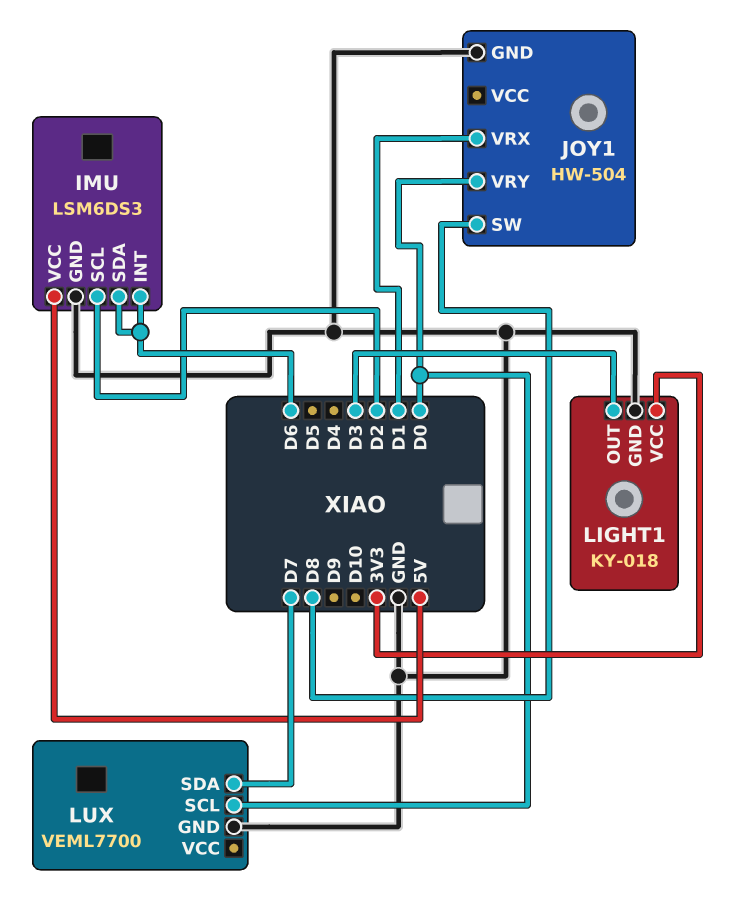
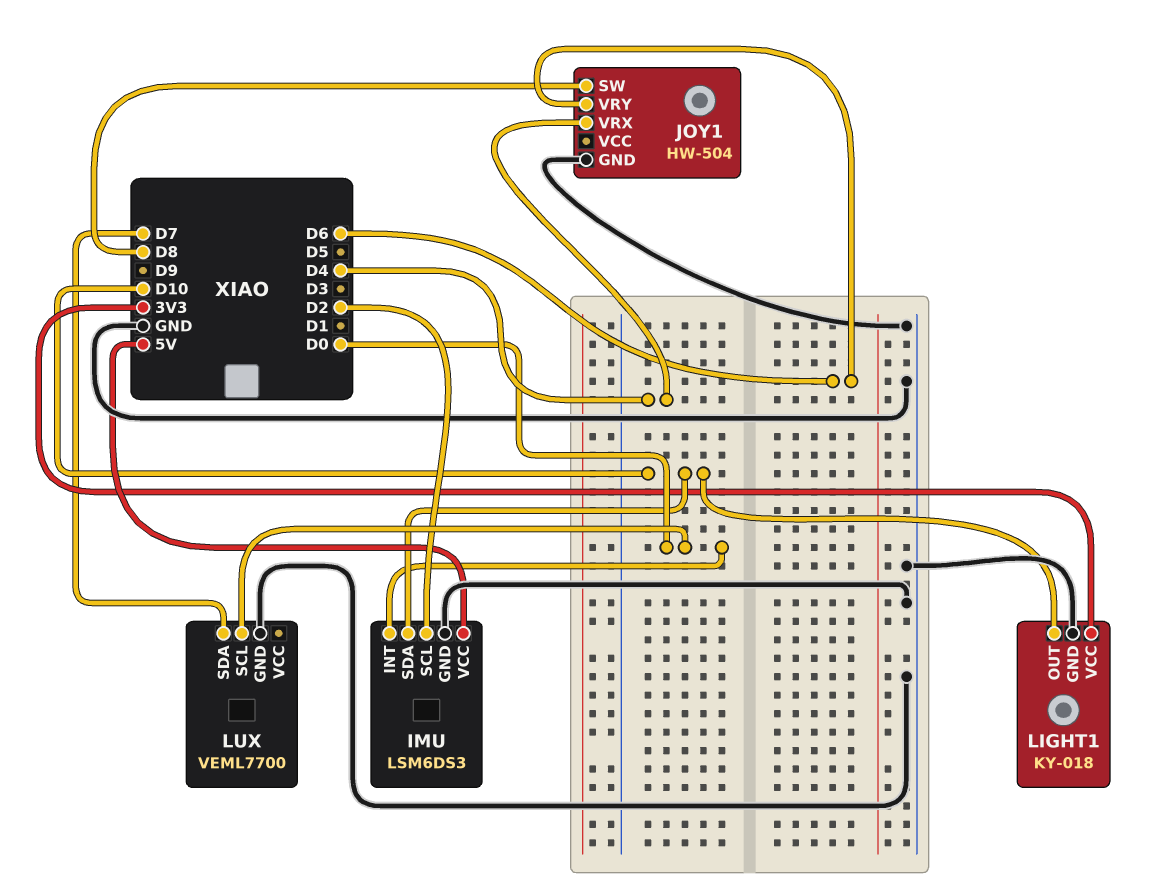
IMU pin INT: D6 -> D0
IMU pin SDA: D6 -> D10
JOY1 pin VRX: D1 -> D4
JOY1 pin VRY: D0 -> D6
LIGHT1 pin OUT: D3 -> D10

